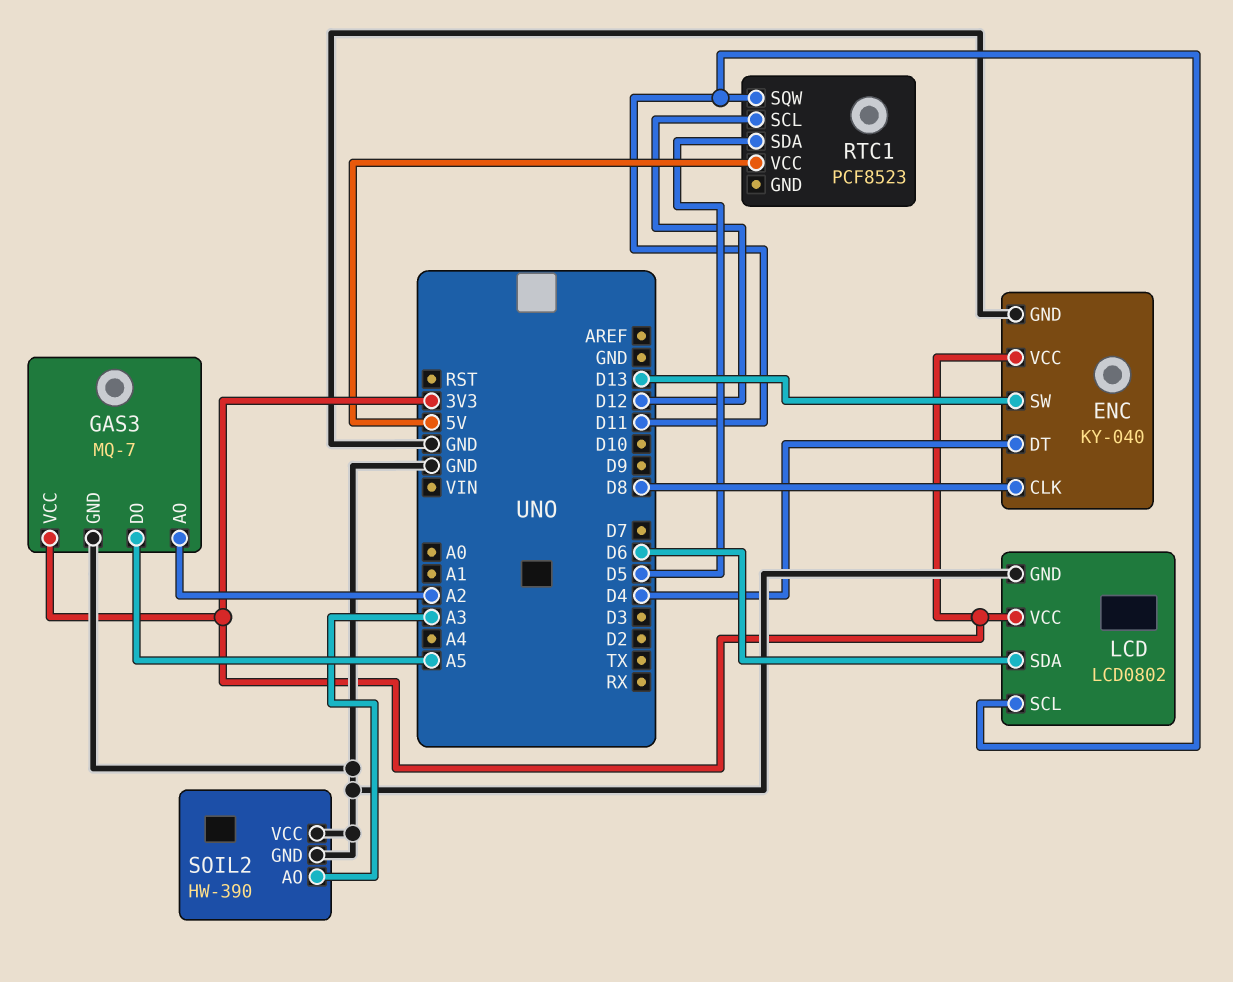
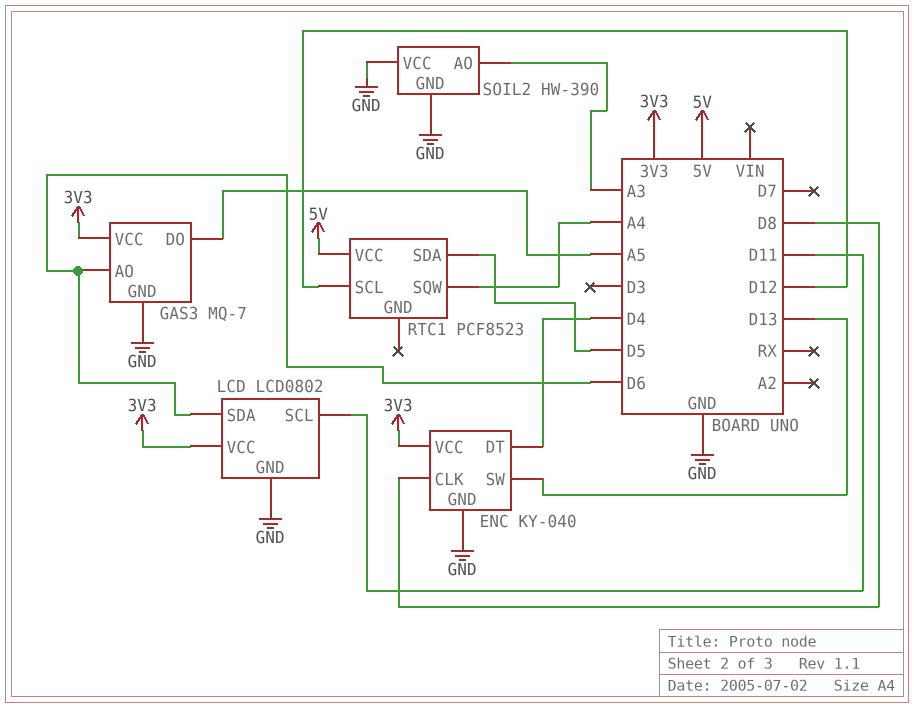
GAS3 pin AO: A2 -> D6
RTC1 pin SQW: D11 -> A4

